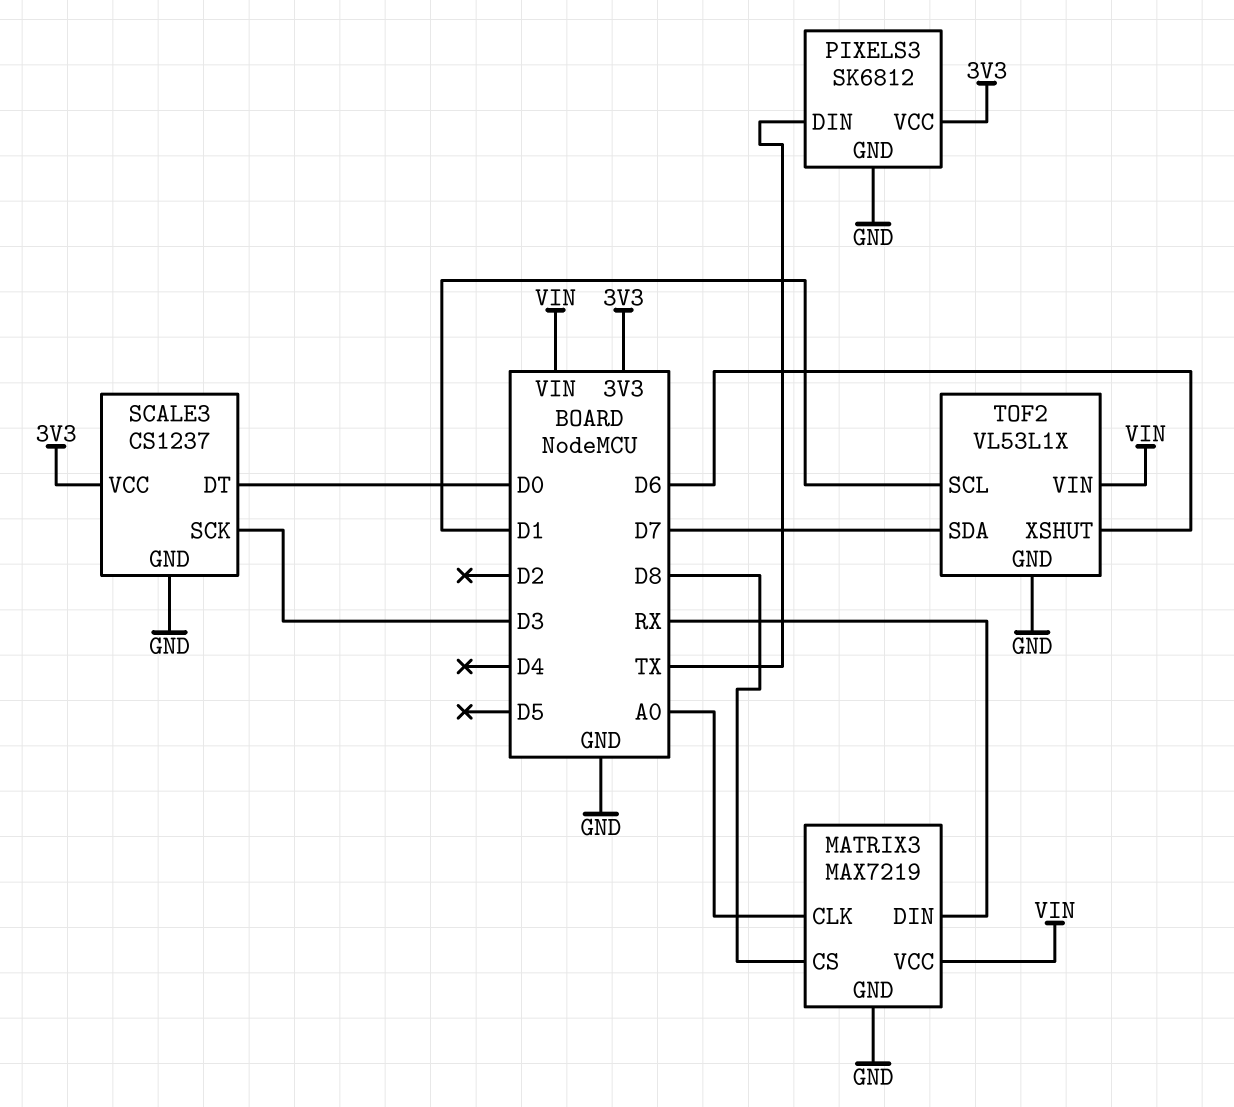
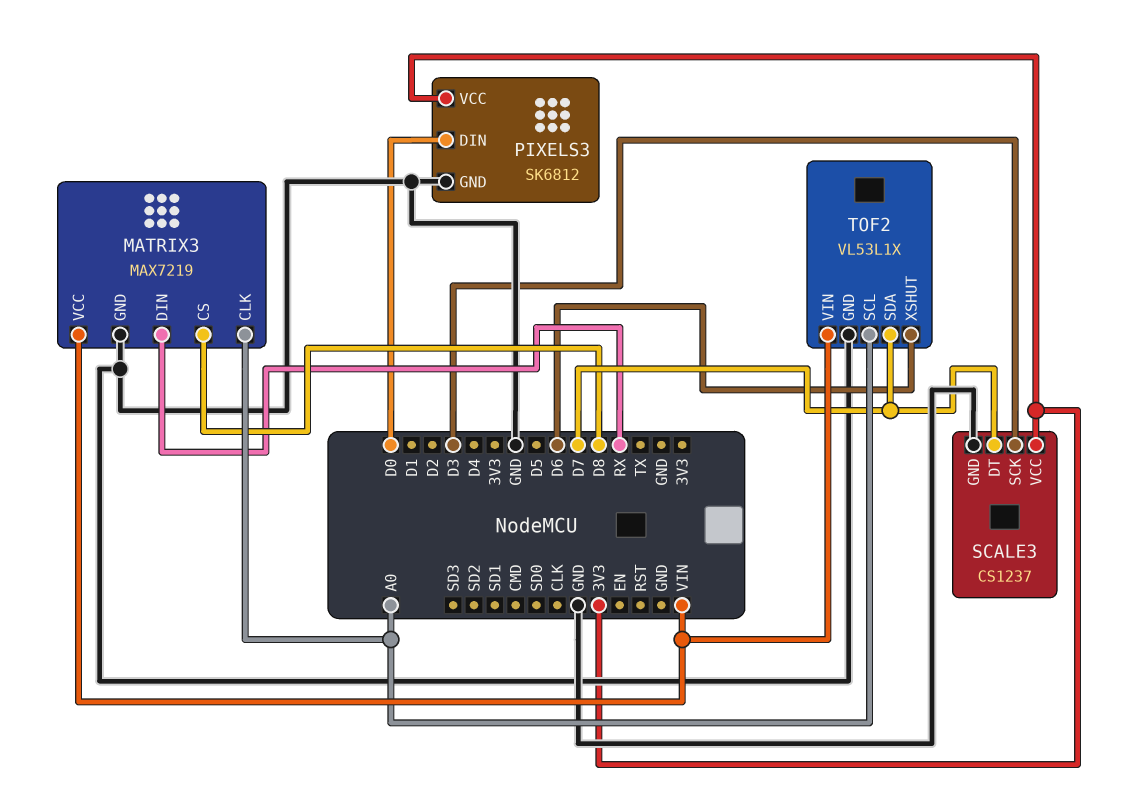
PIXELS3 pin DIN: TX -> D0
SCALE3 pin DT: D0 -> D7
TOF2 pin SCL: D1 -> A0

